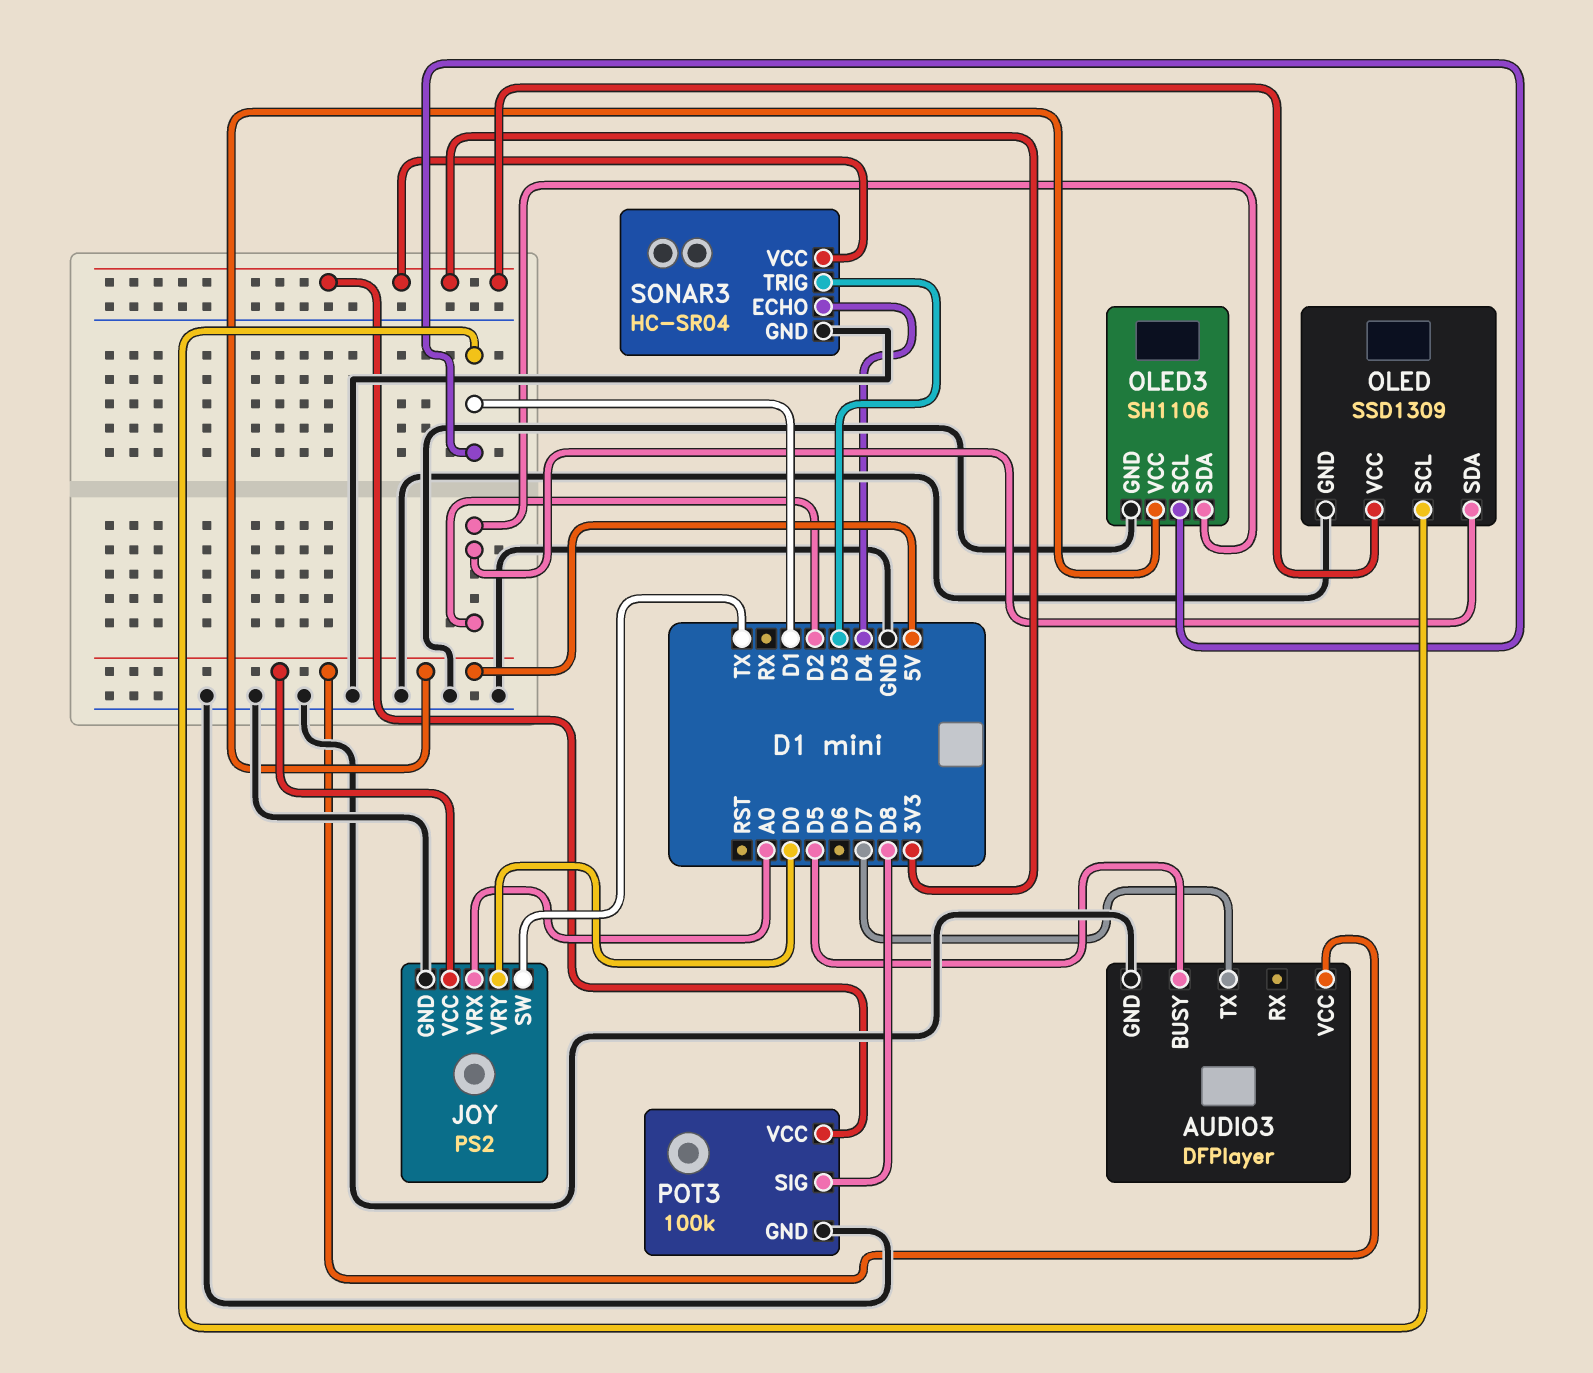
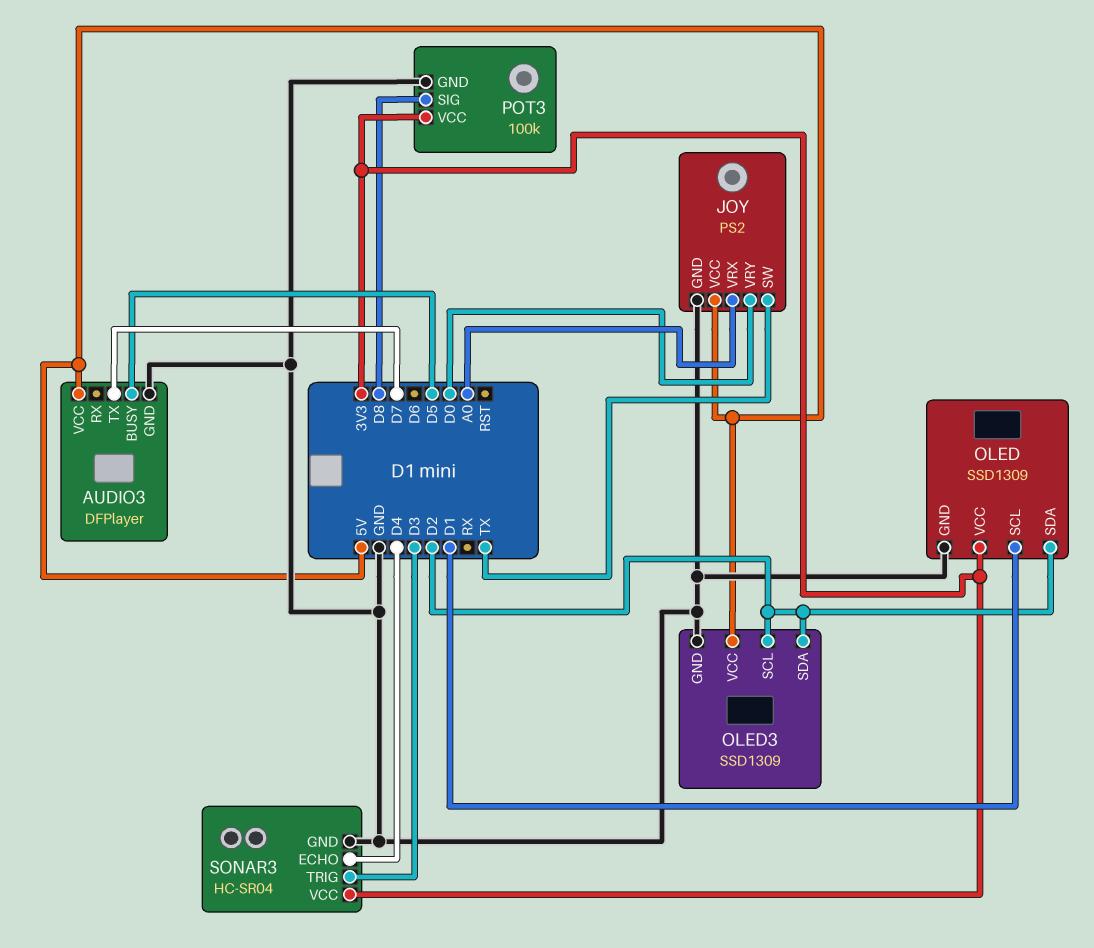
OLED3: SH1106 -> SSD1309
OLED3 pin SCL: D1 -> D2

